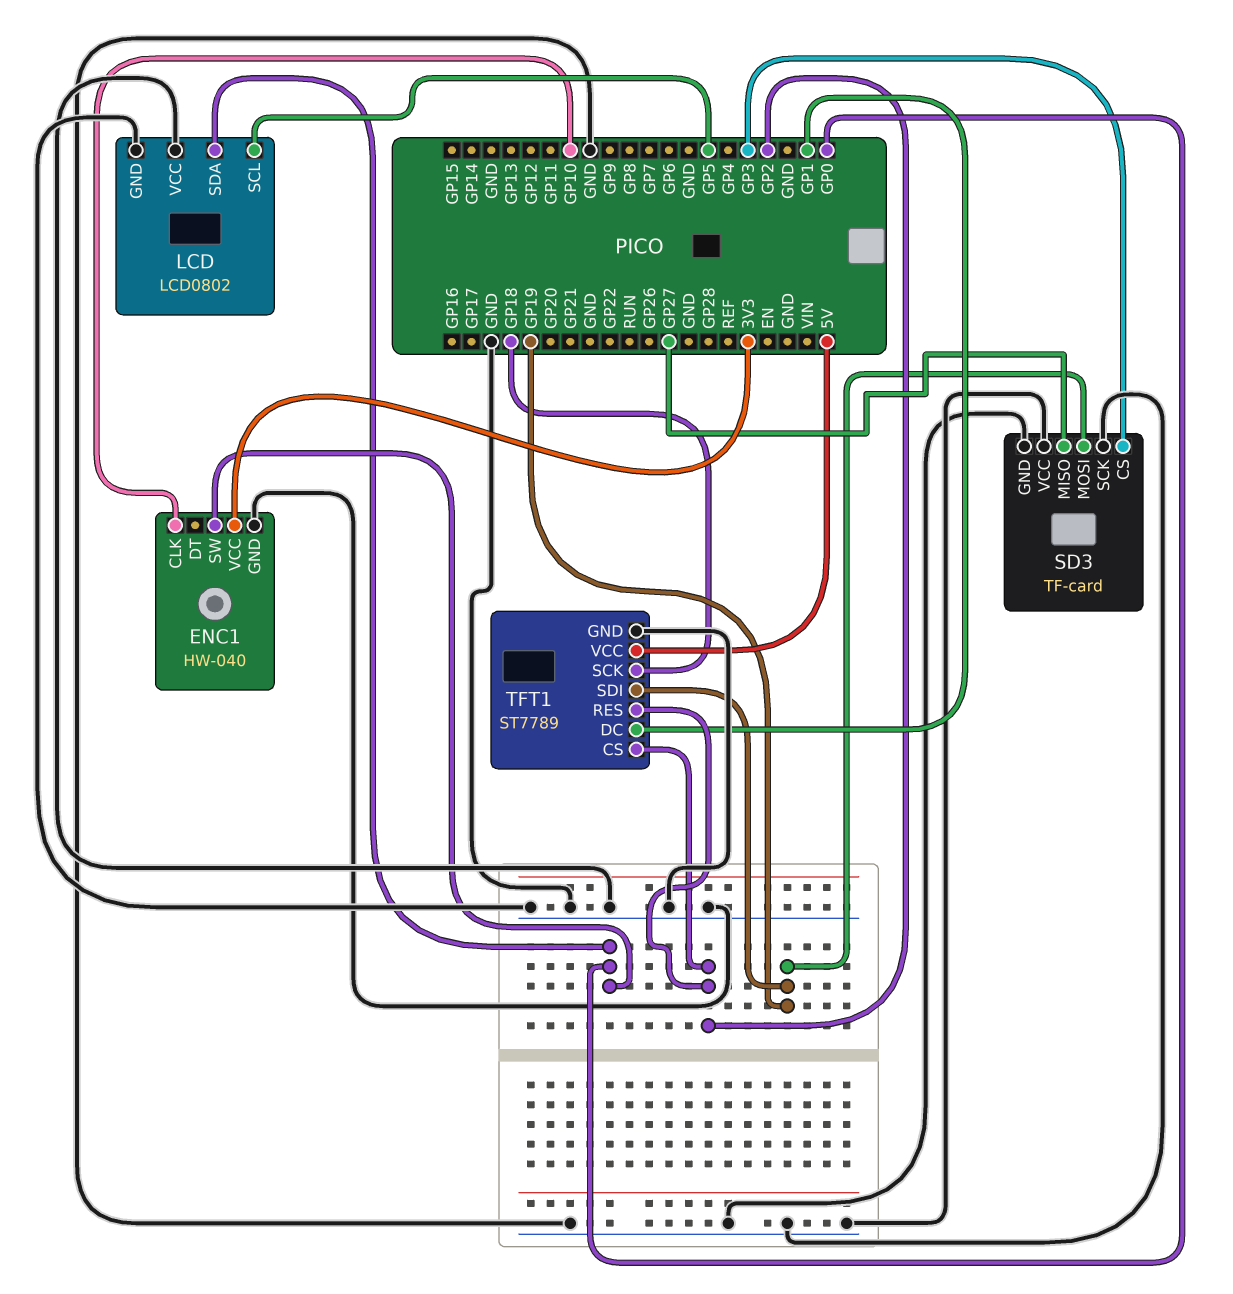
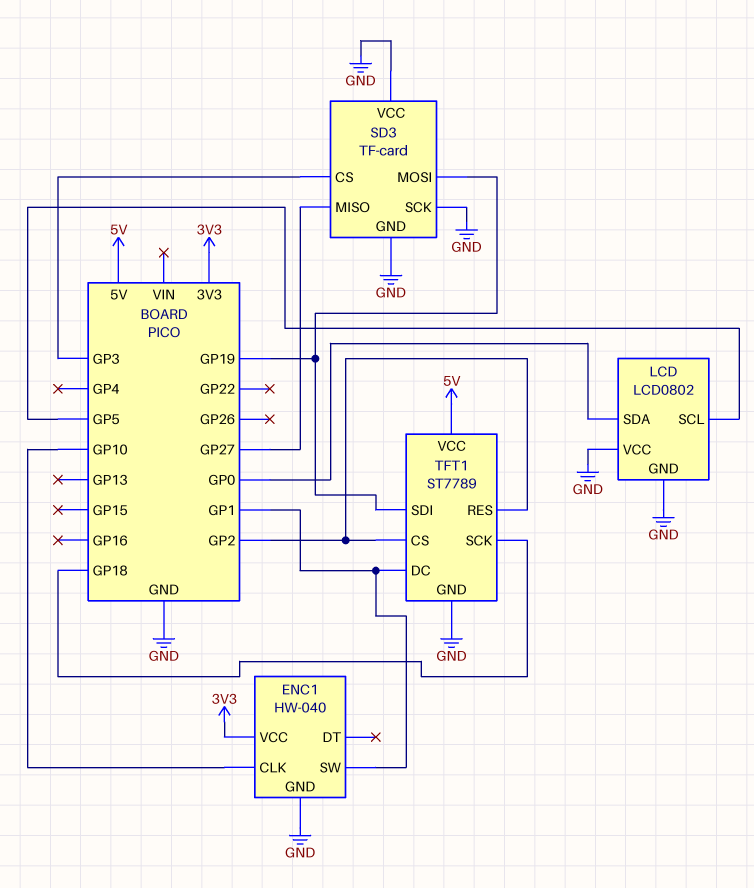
ENC1 pin SW: GP0 -> GP1

